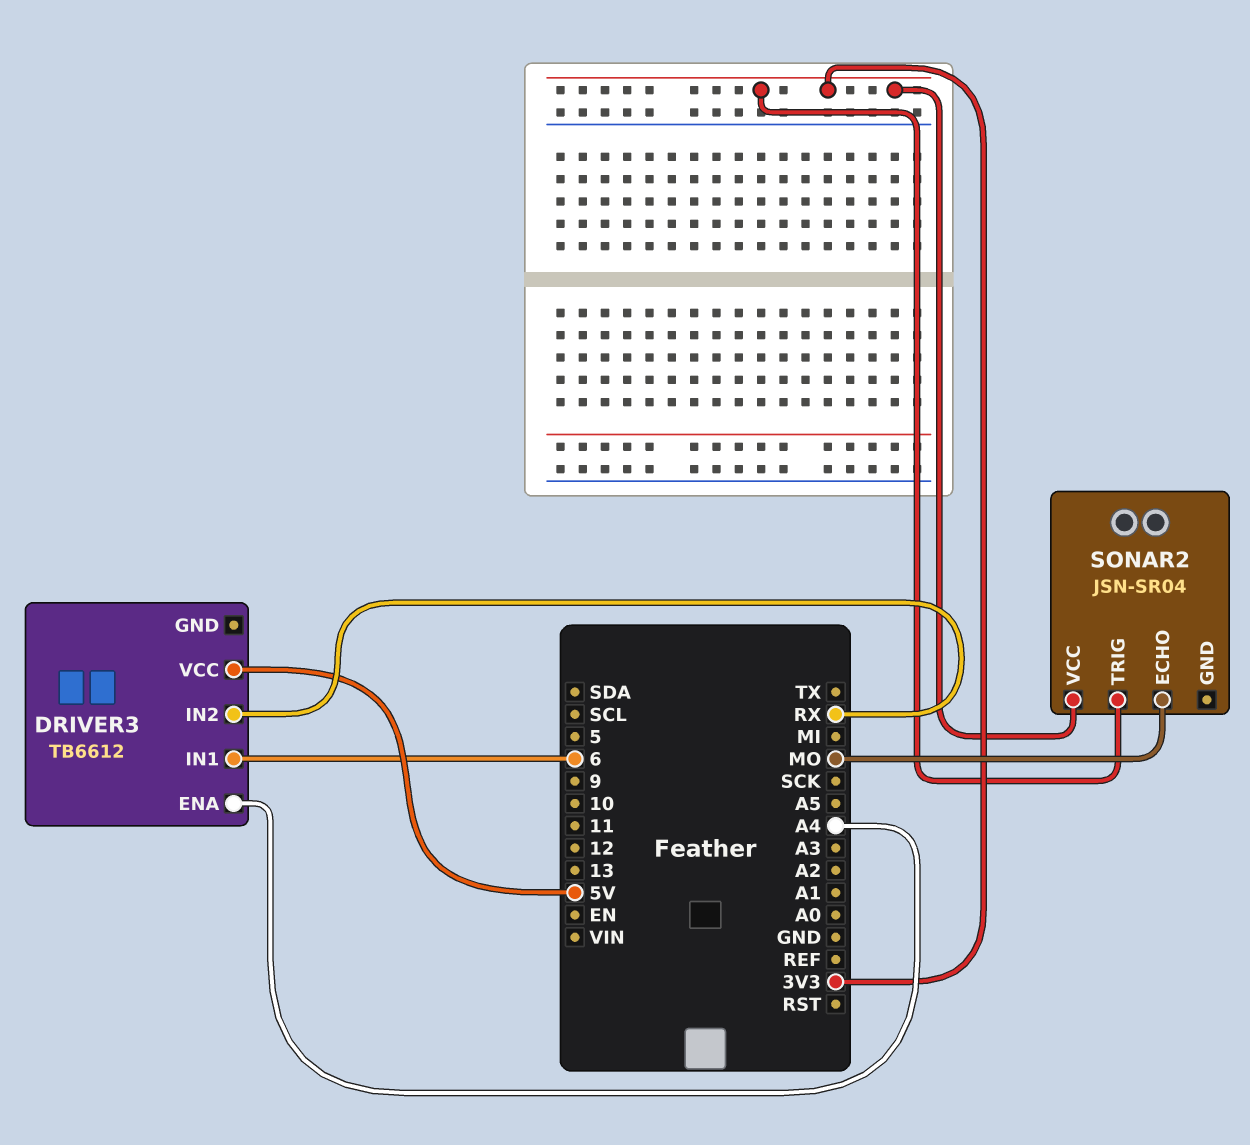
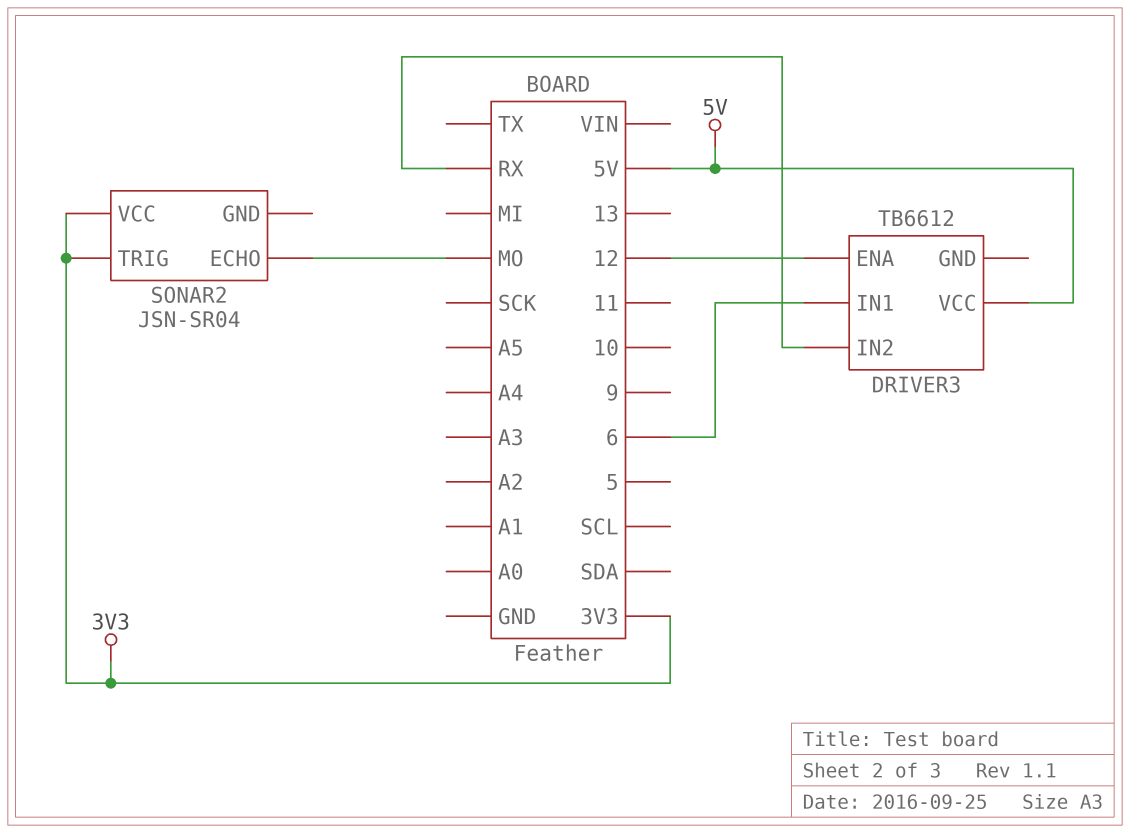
DRIVER3 pin ENA: A4 -> 12

